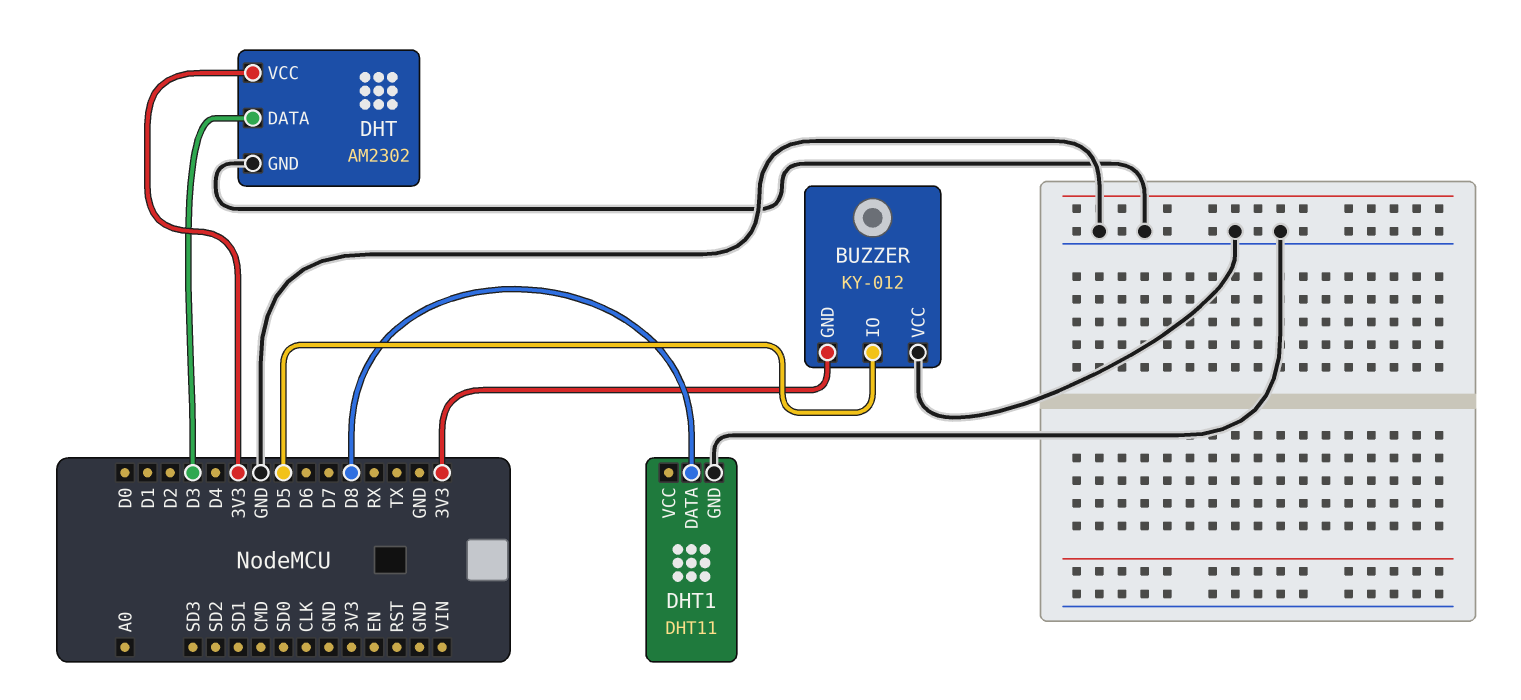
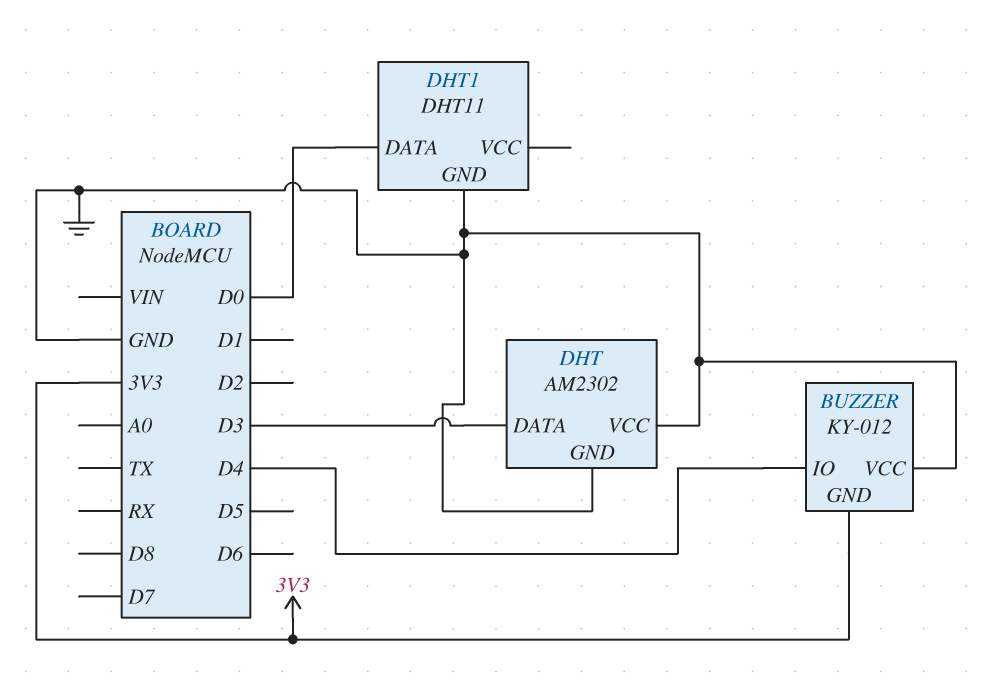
BUZZER pin IO: D5 -> D4
DHT pin VCC: 3V3 -> GND
DHT1 pin DATA: D8 -> D0

